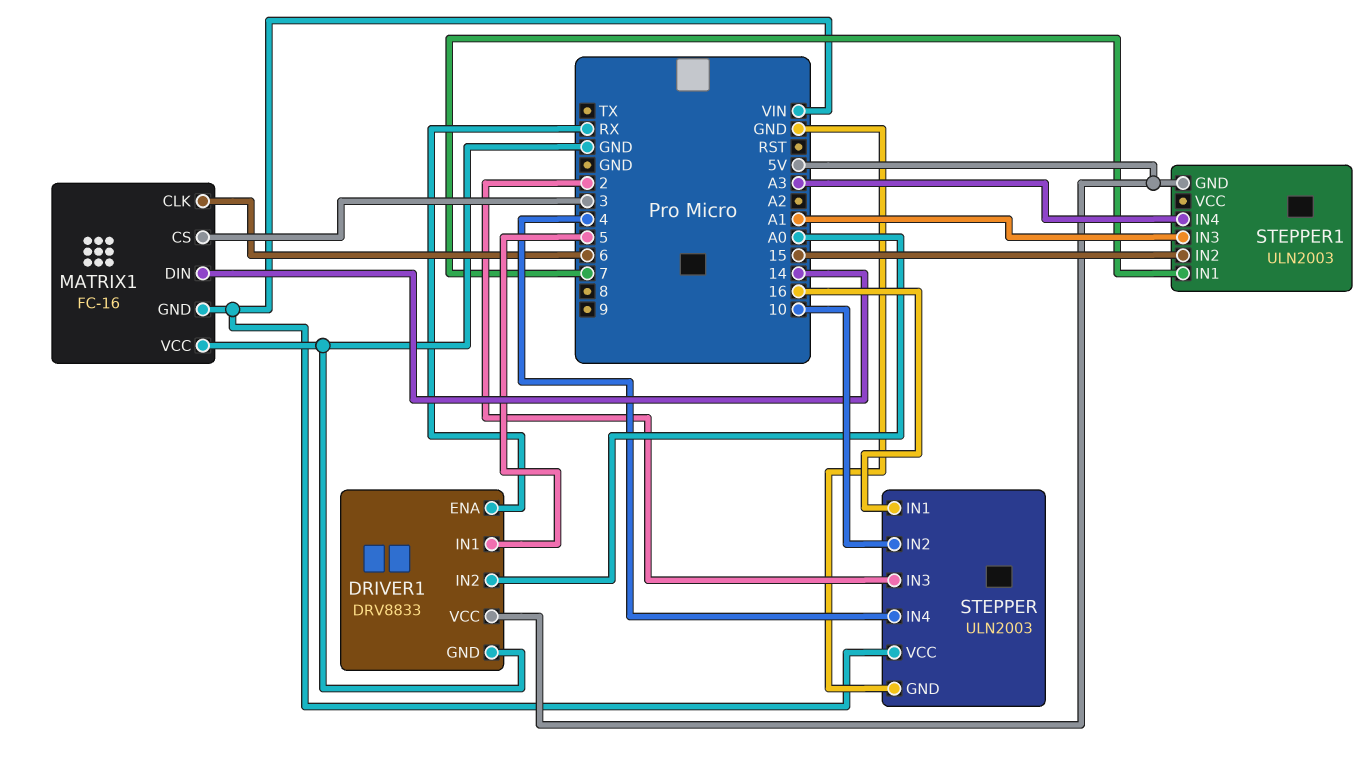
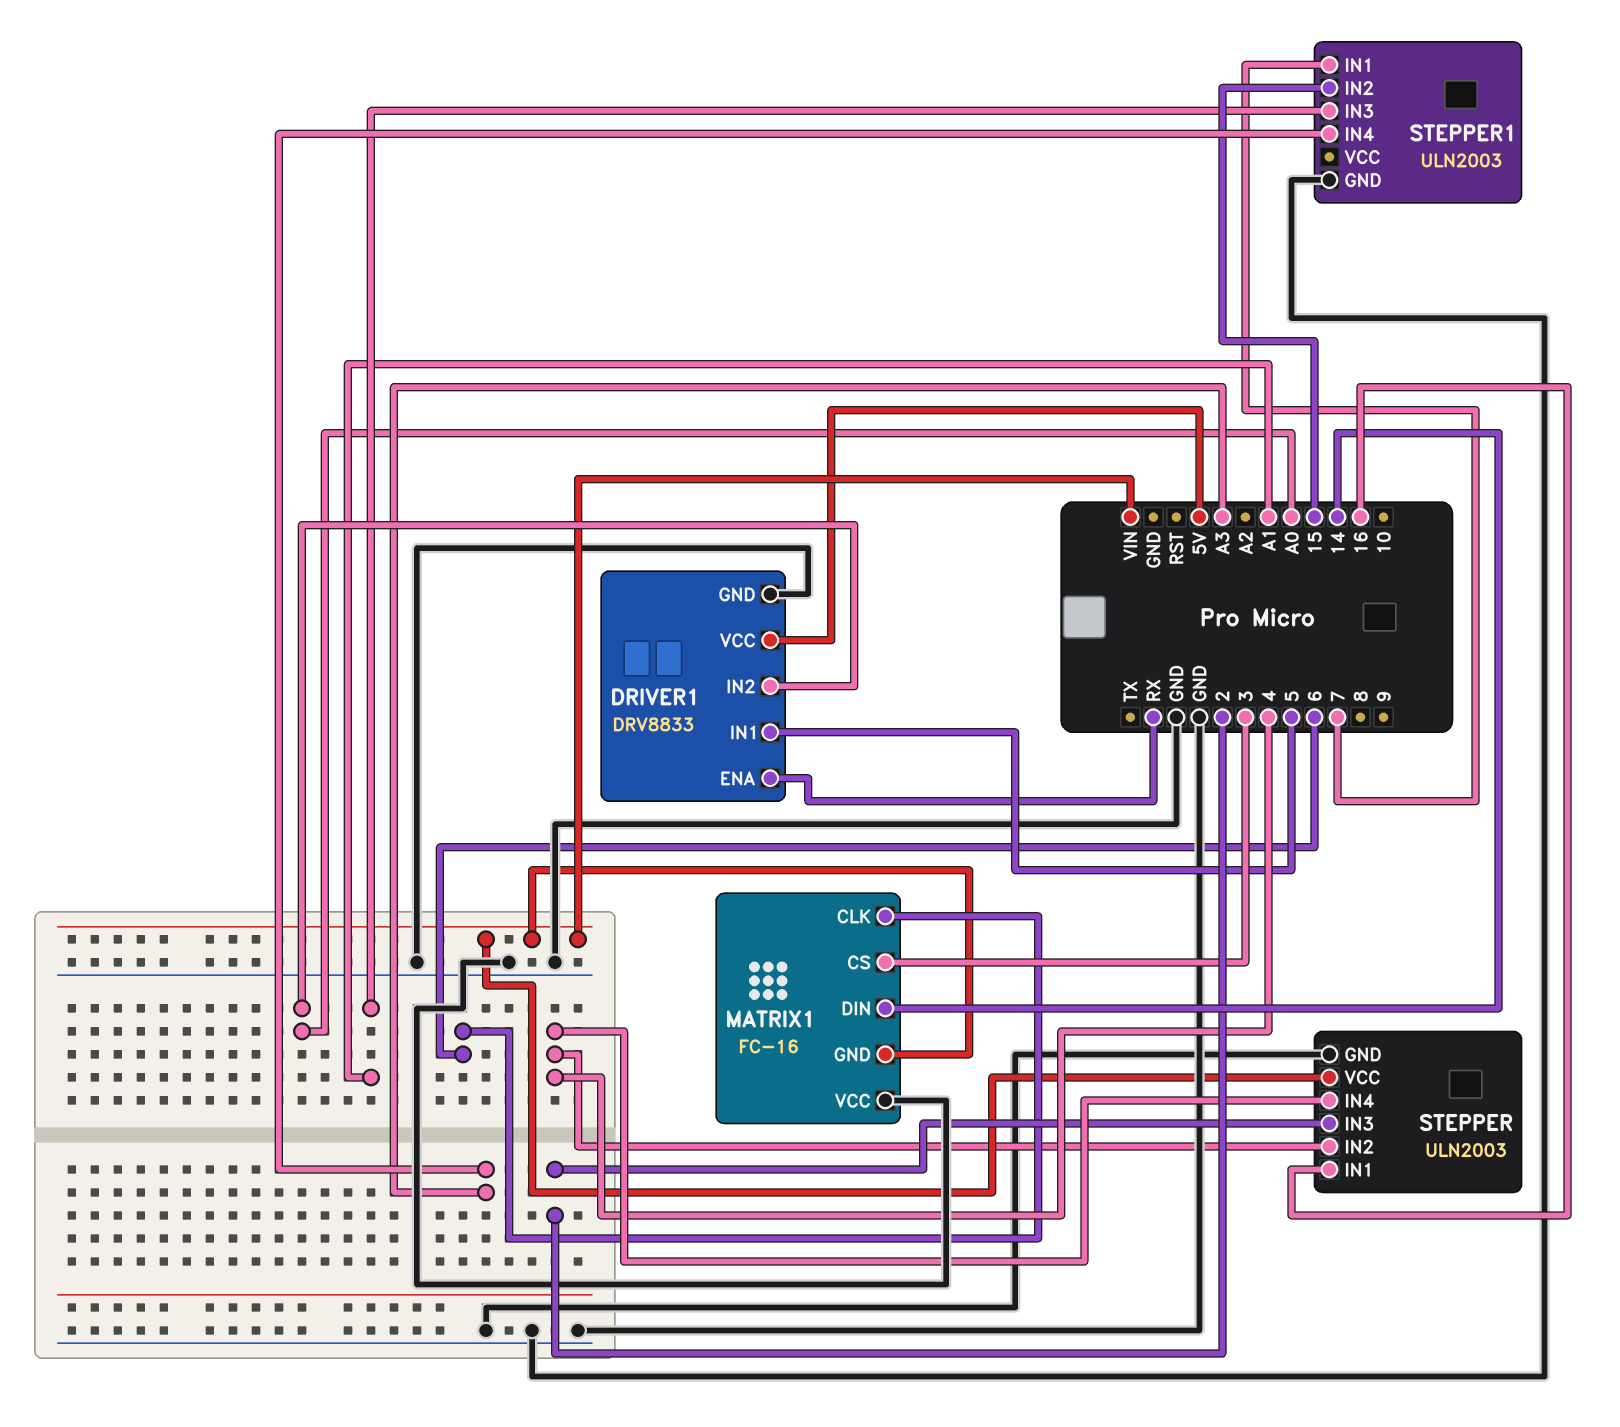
STEPPER pin IN2: 10 -> 4
STEPPER1 pin GND: 5V -> GND

